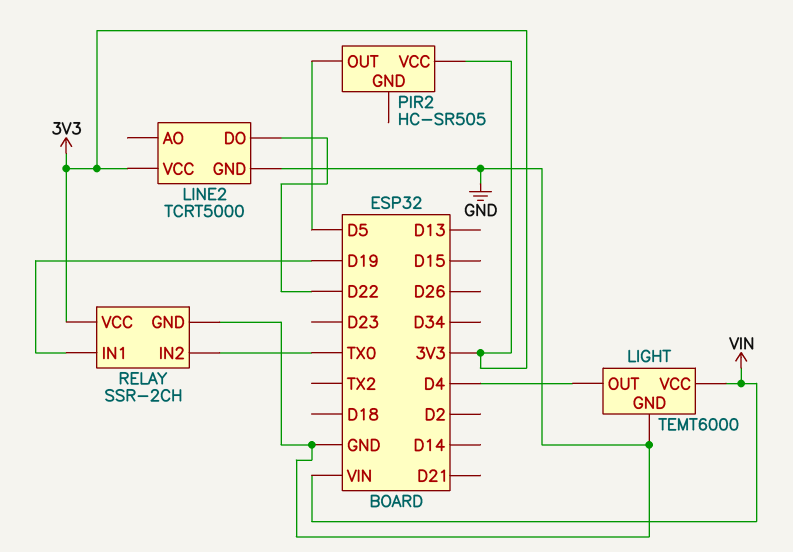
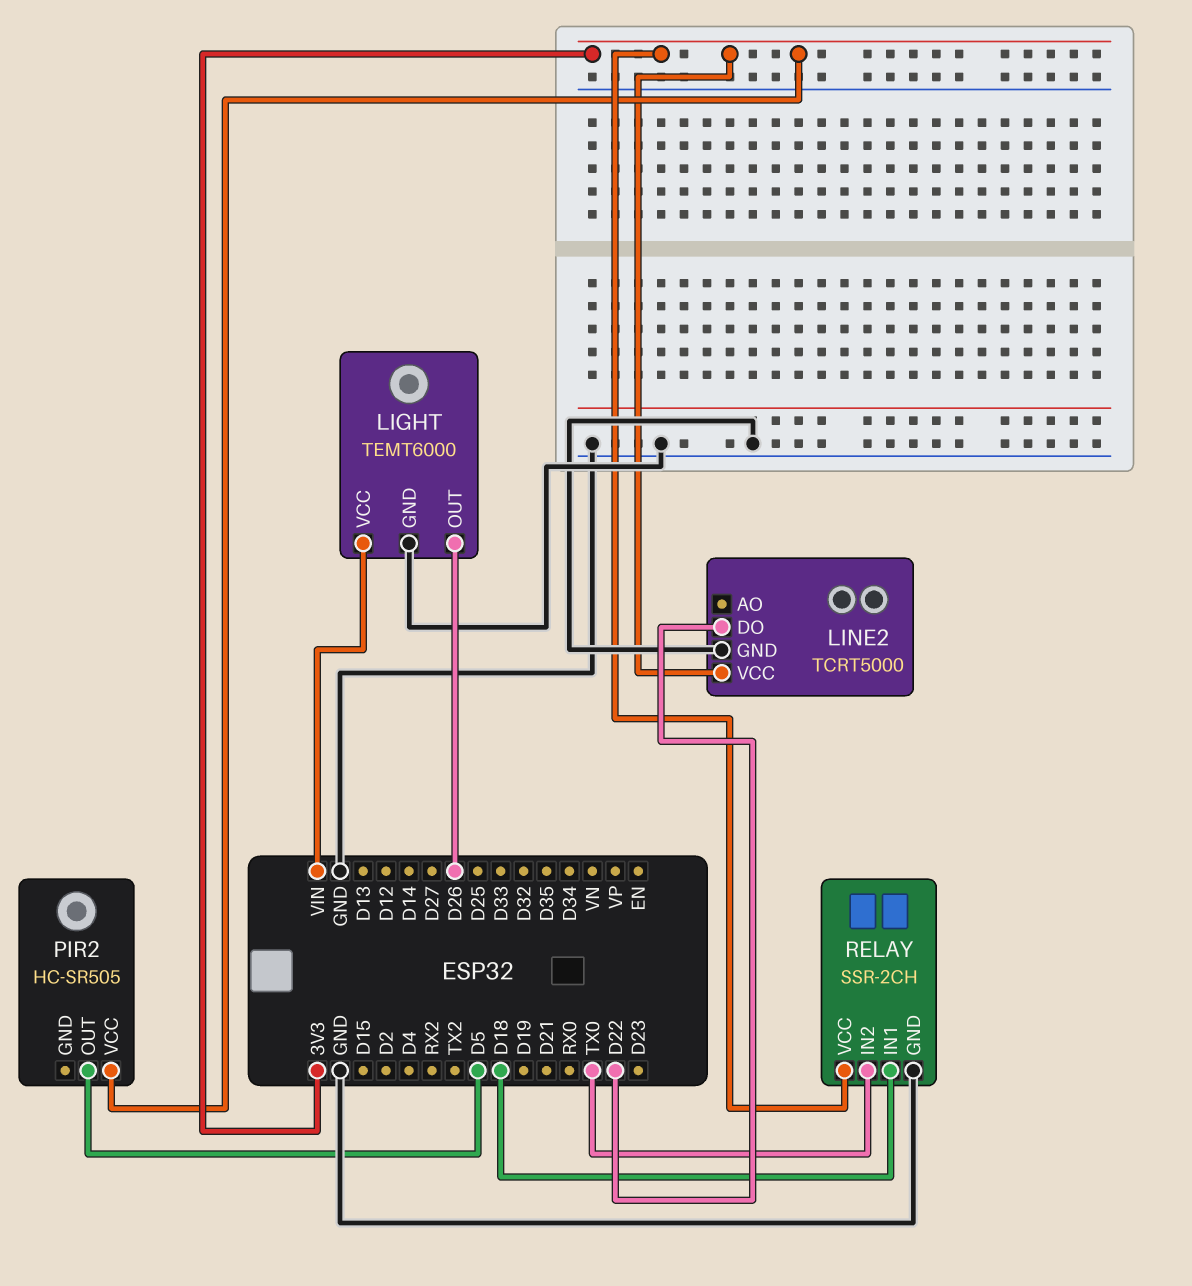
LIGHT pin OUT: D4 -> D26
RELAY pin IN1: D19 -> D18

